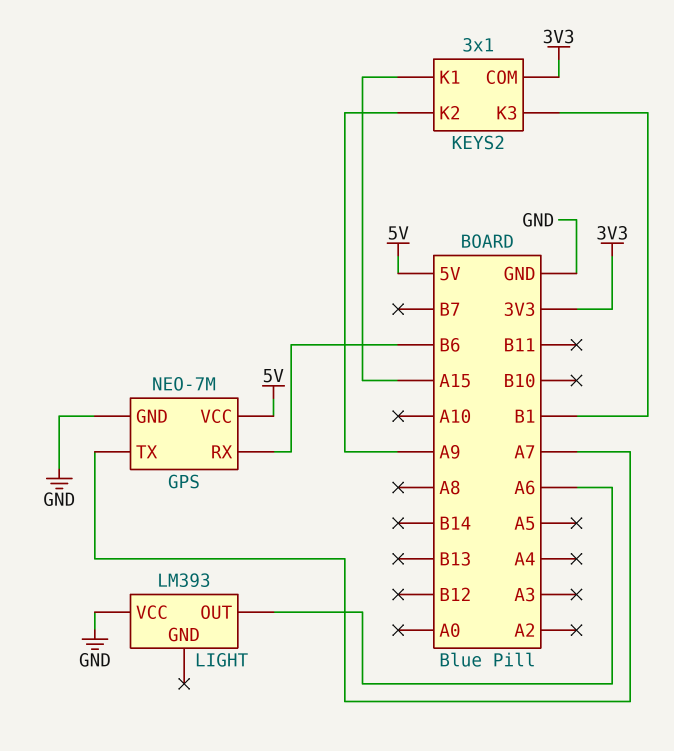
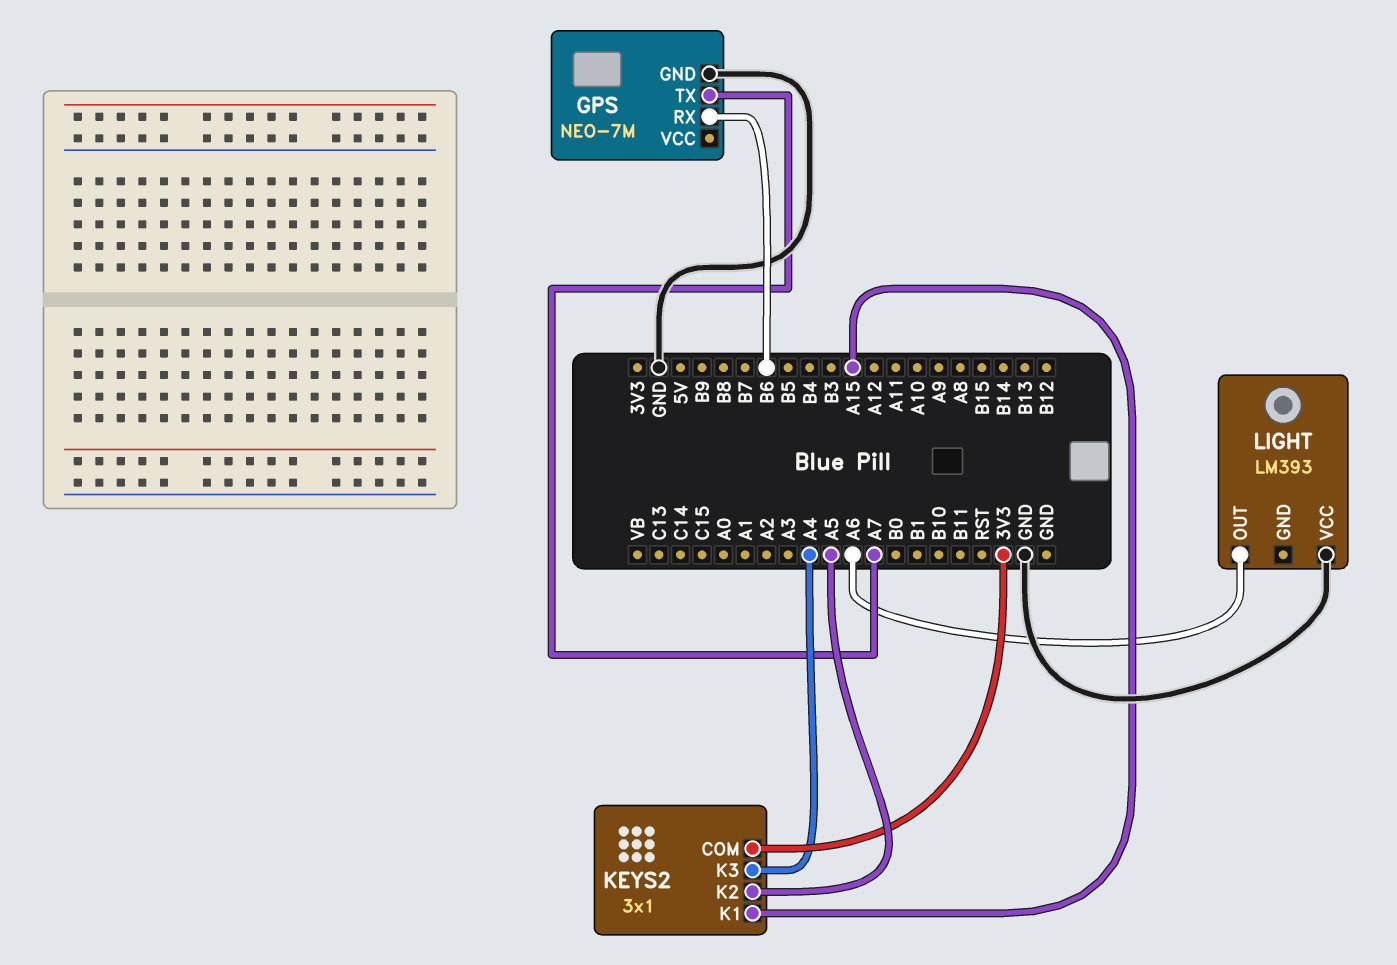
GPS pin VCC: 5V -> none
KEYS2 pin K2: A9 -> A5
KEYS2 pin K3: B1 -> A4

